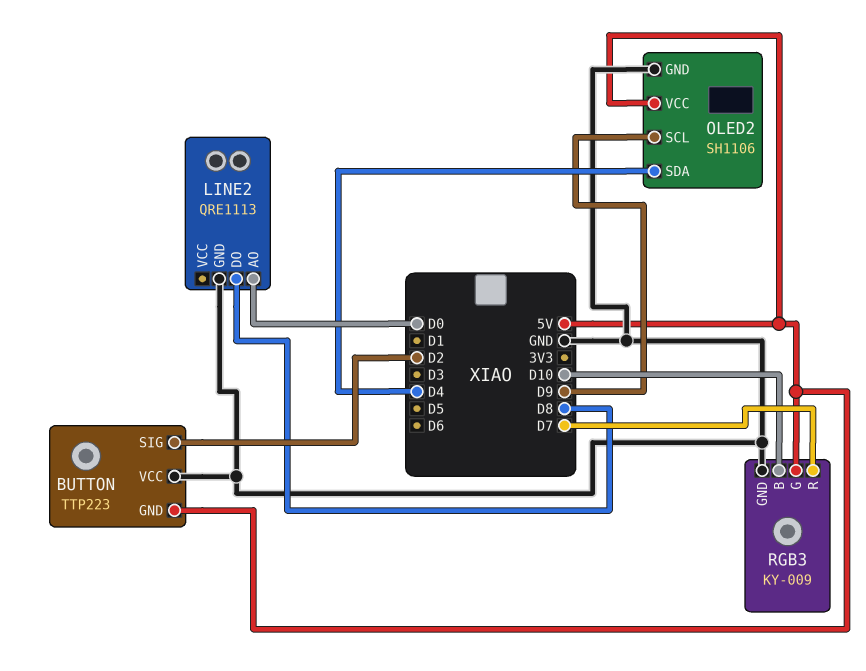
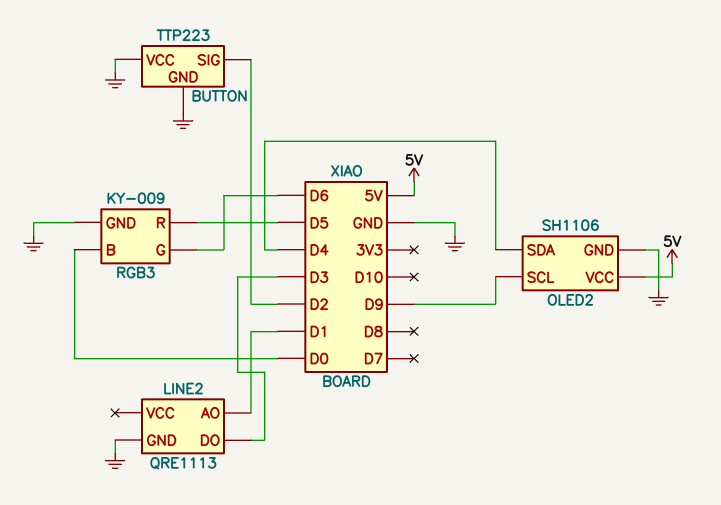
BUTTON pin GND: 5V -> GND
LINE2 pin AO: D0 -> D1
LINE2 pin DO: D8 -> D3
RGB3 pin B: D10 -> D0
RGB3 pin G: 5V -> D6
RGB3 pin R: D7 -> D5

